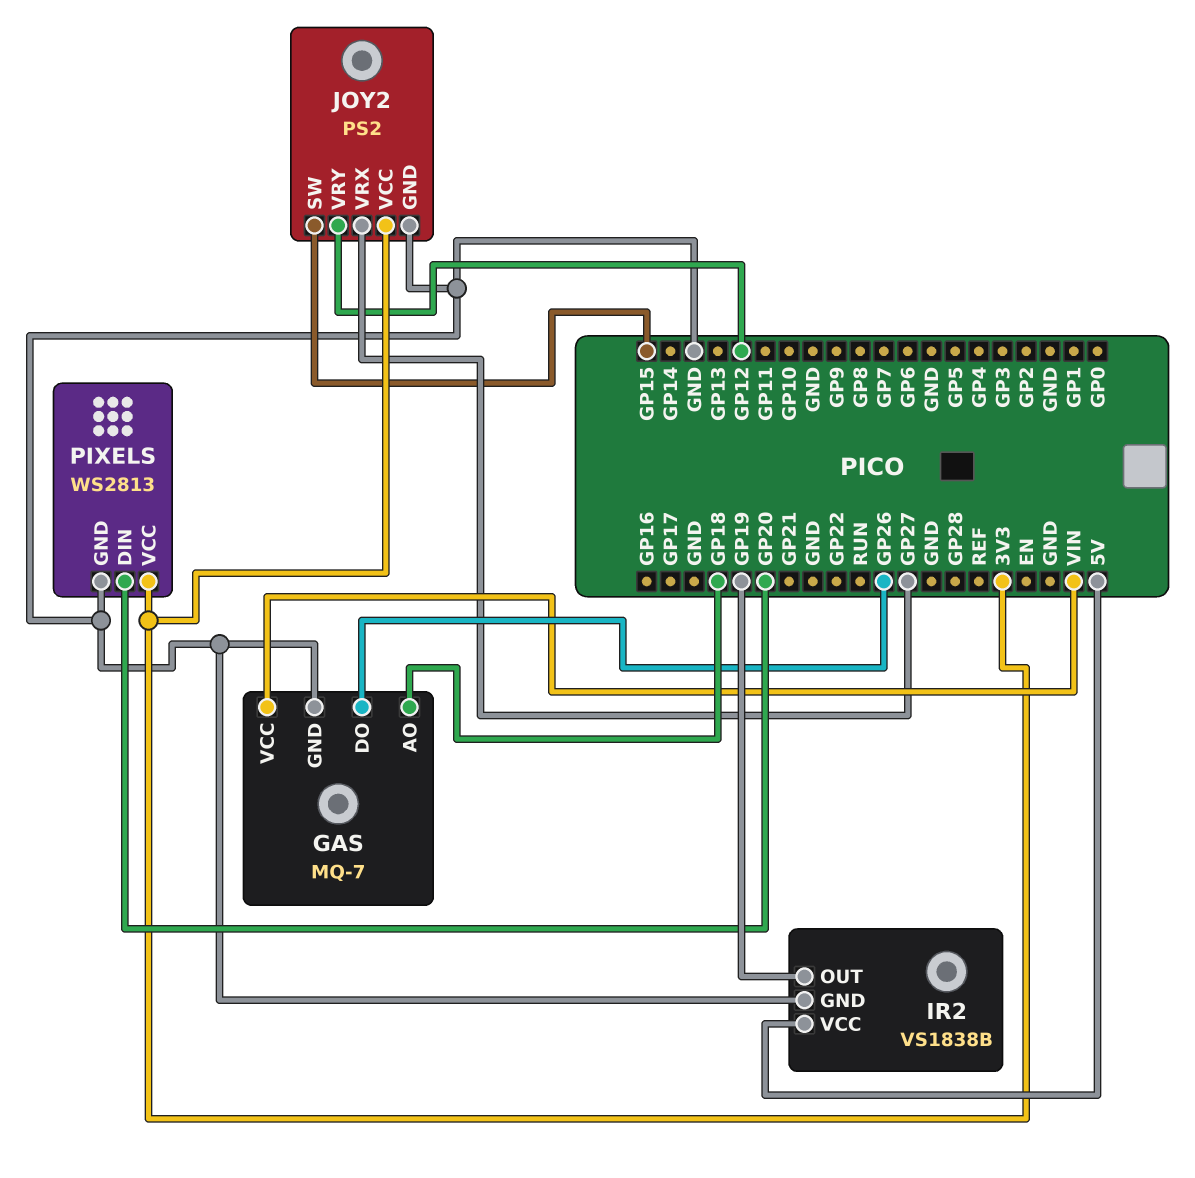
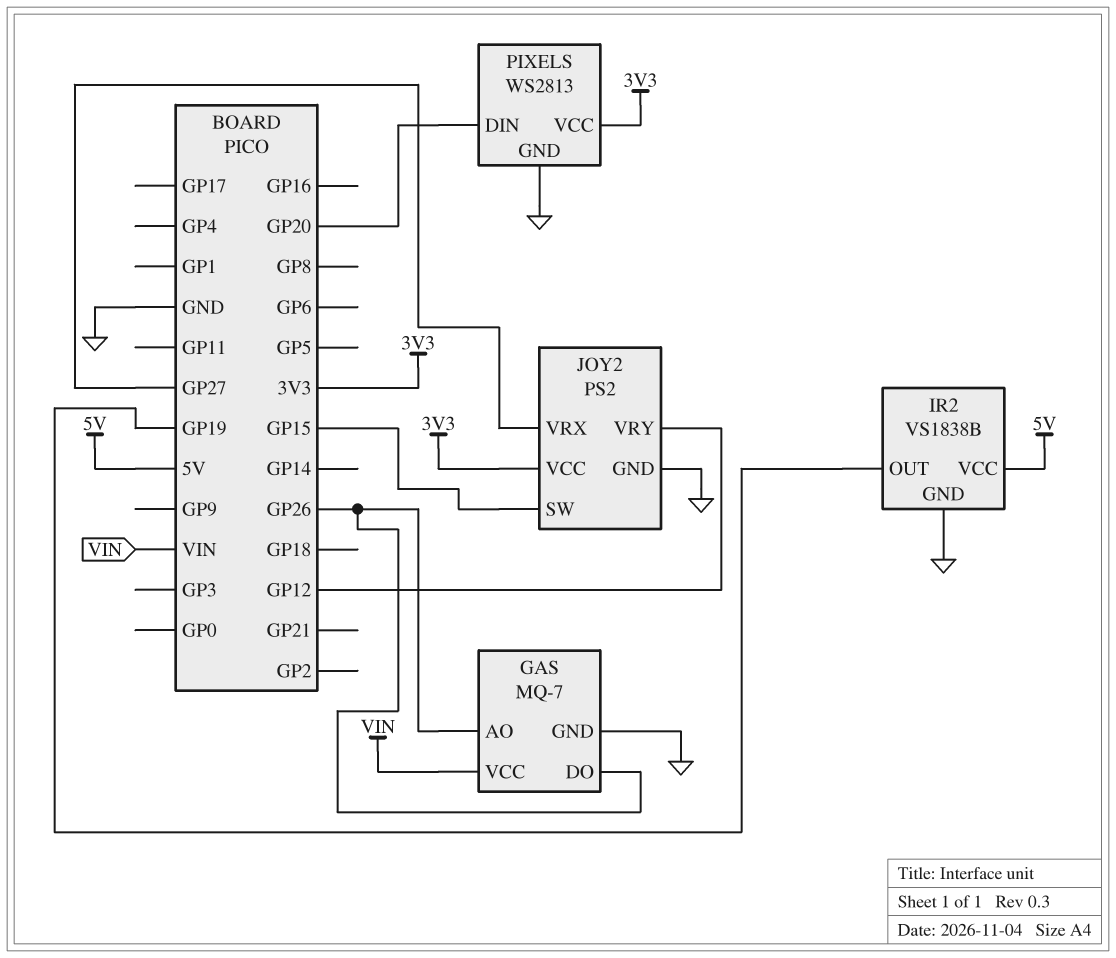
GAS pin AO: GP18 -> GP26

